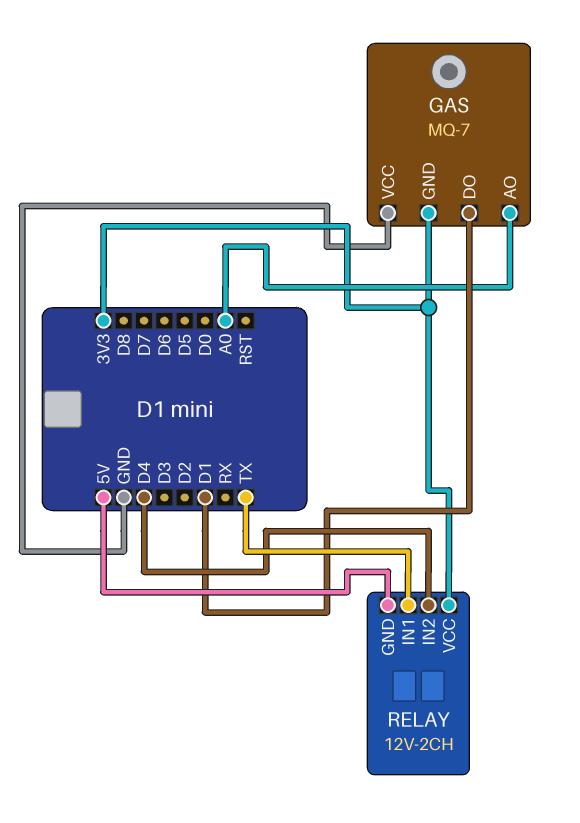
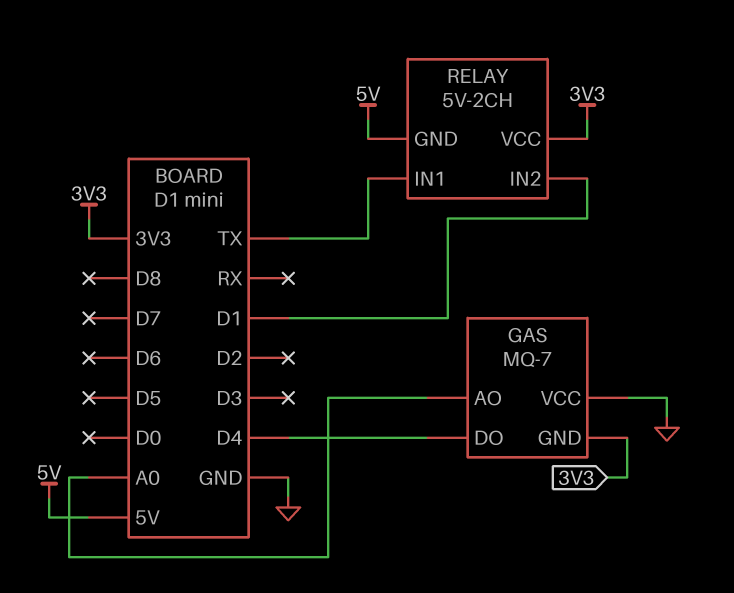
GAS pin DO: D1 -> D4
RELAY: 12V-2CH -> 5V-2CH
RELAY pin IN2: D4 -> D1

